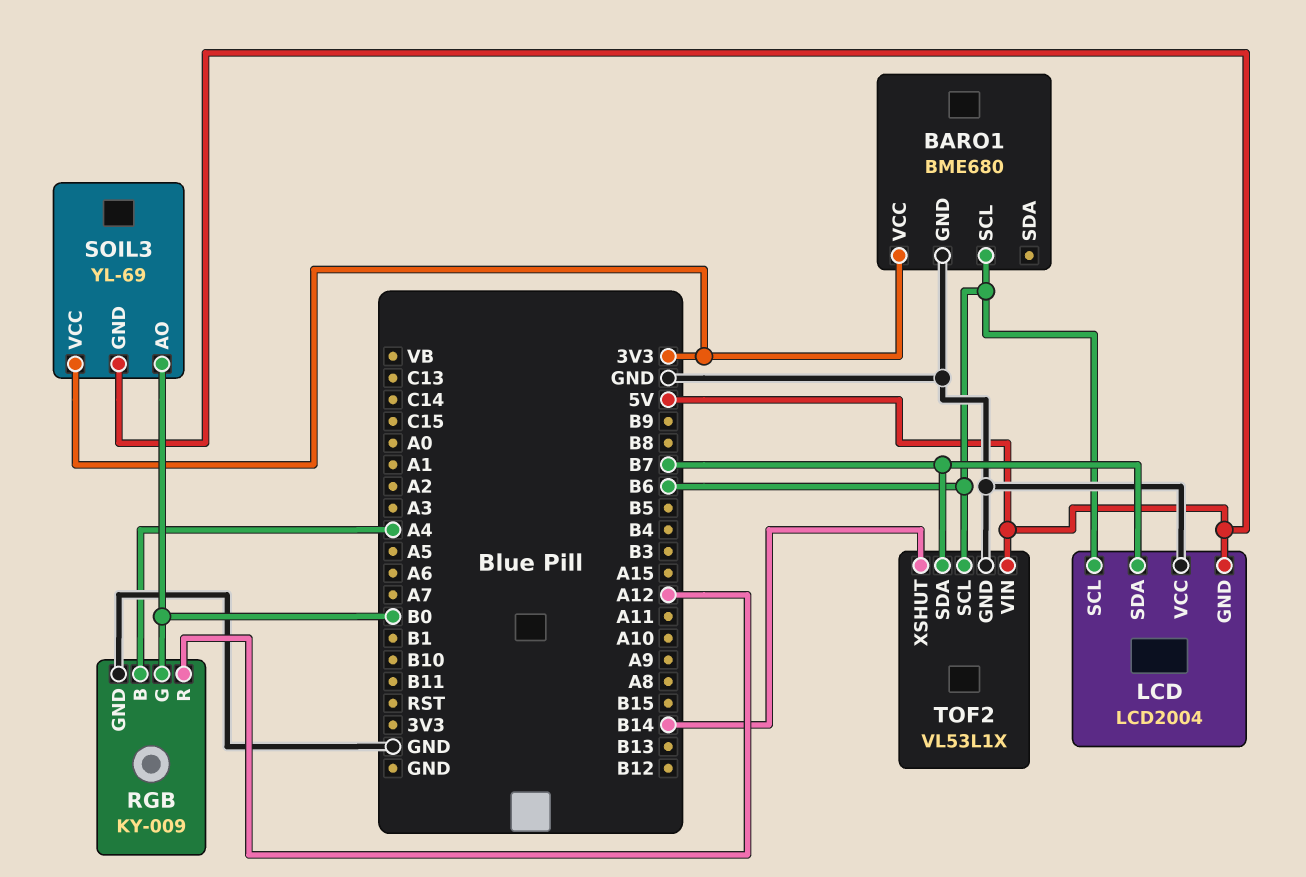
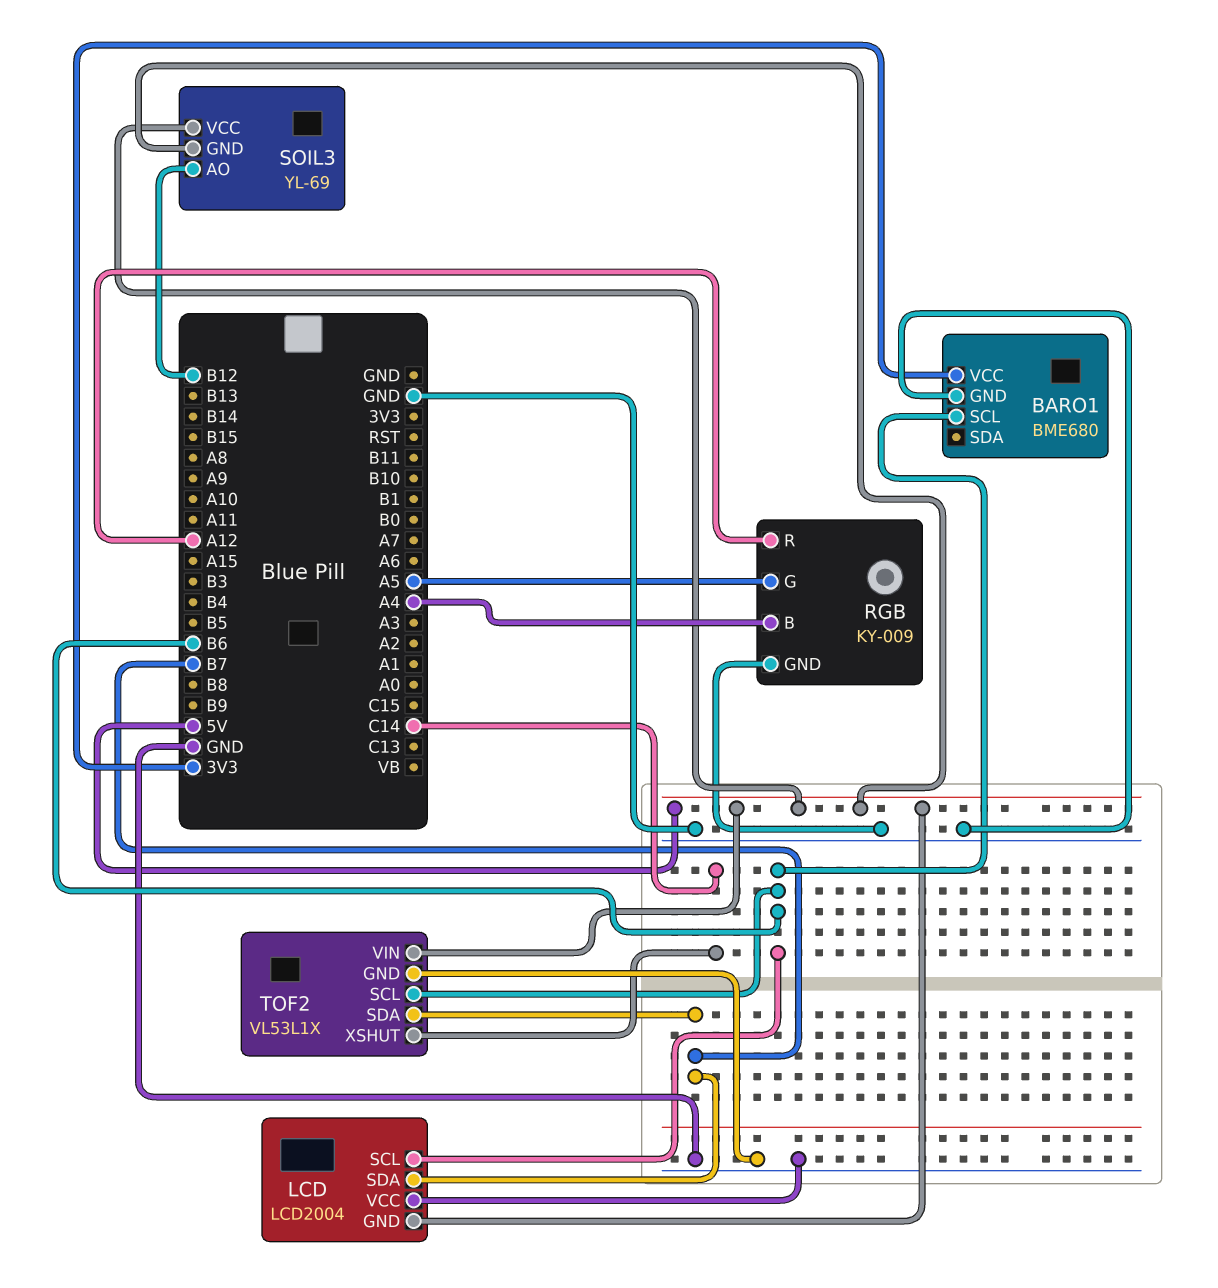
RGB pin G: B0 -> A5
SOIL3 pin AO: B0 -> B12
SOIL3 pin VCC: 3V3 -> 5V
TOF2 pin XSHUT: B14 -> C14

